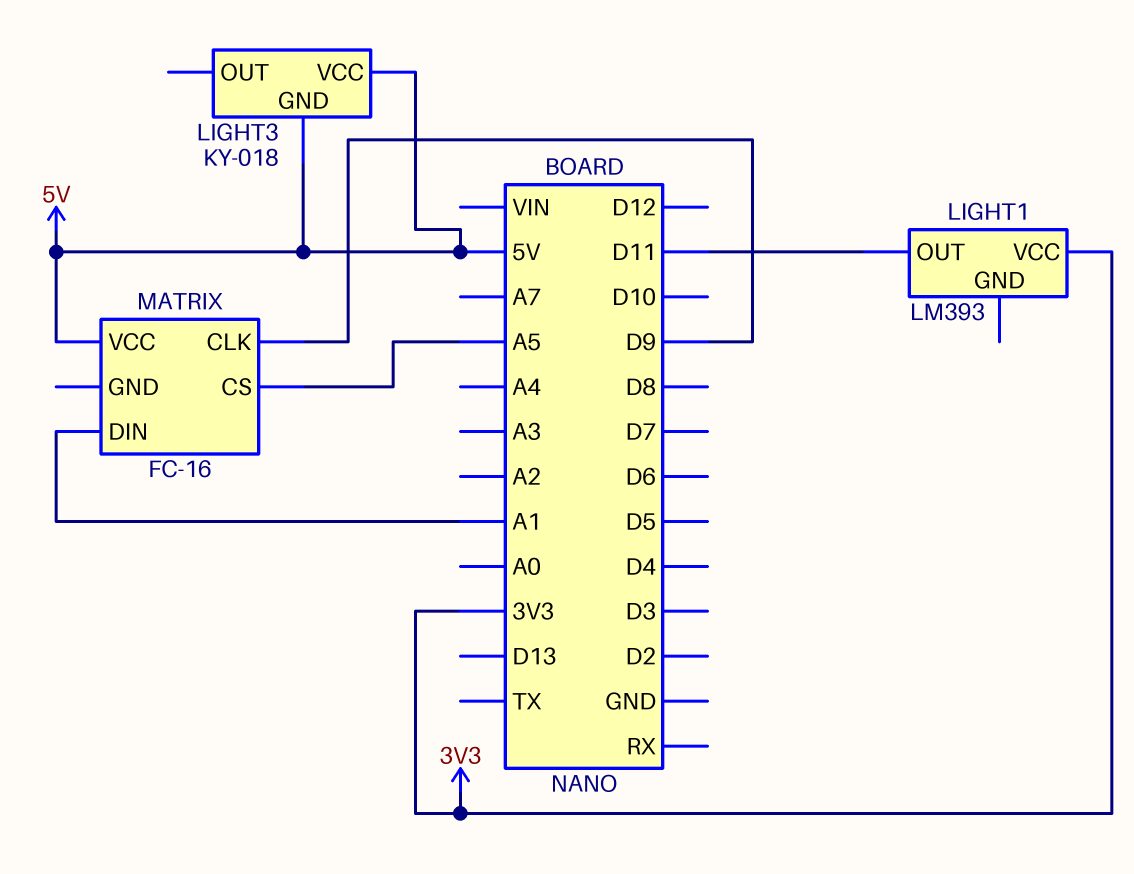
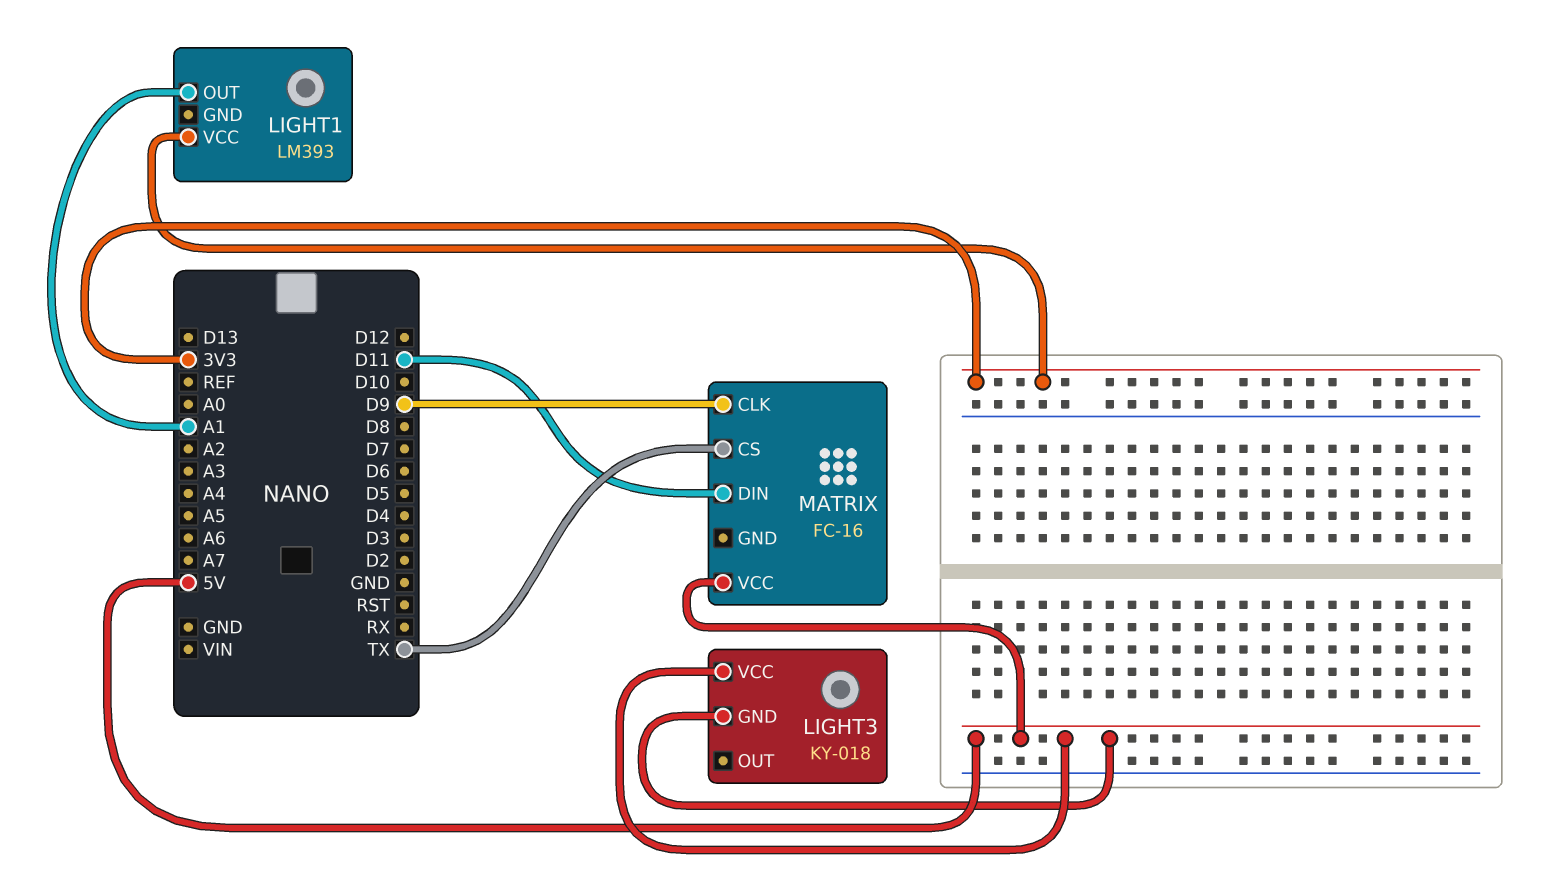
LIGHT1 pin OUT: D11 -> A1
MATRIX pin CS: A5 -> TX
MATRIX pin DIN: A1 -> D11

